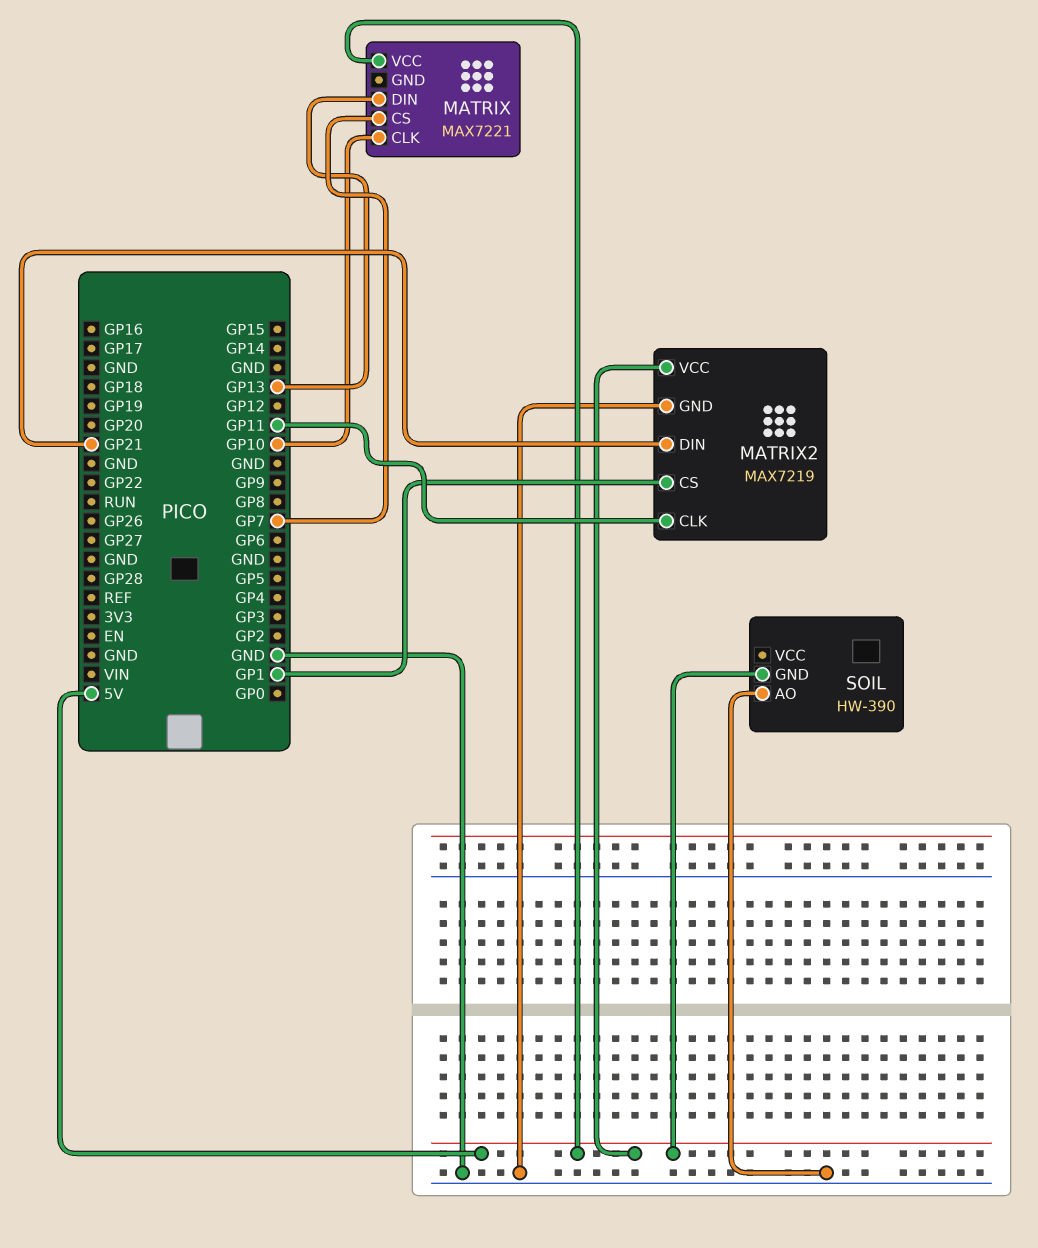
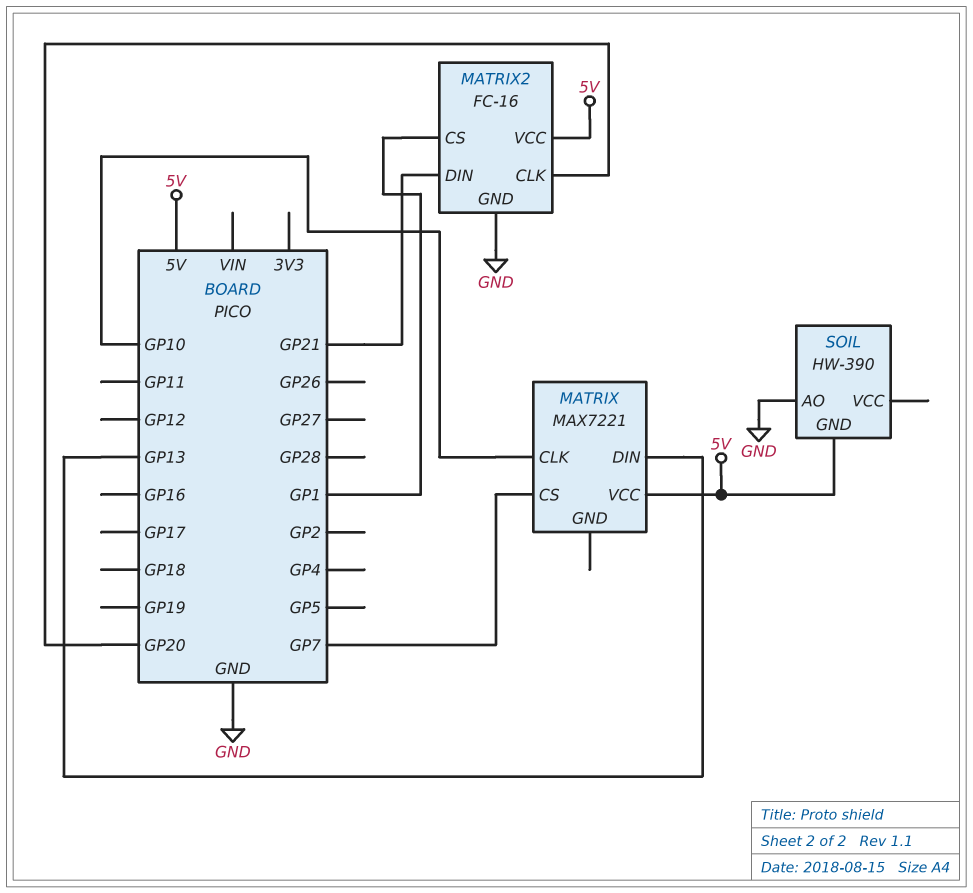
MATRIX2: MAX7219 -> FC-16
MATRIX2 pin CLK: GP11 -> GP20

